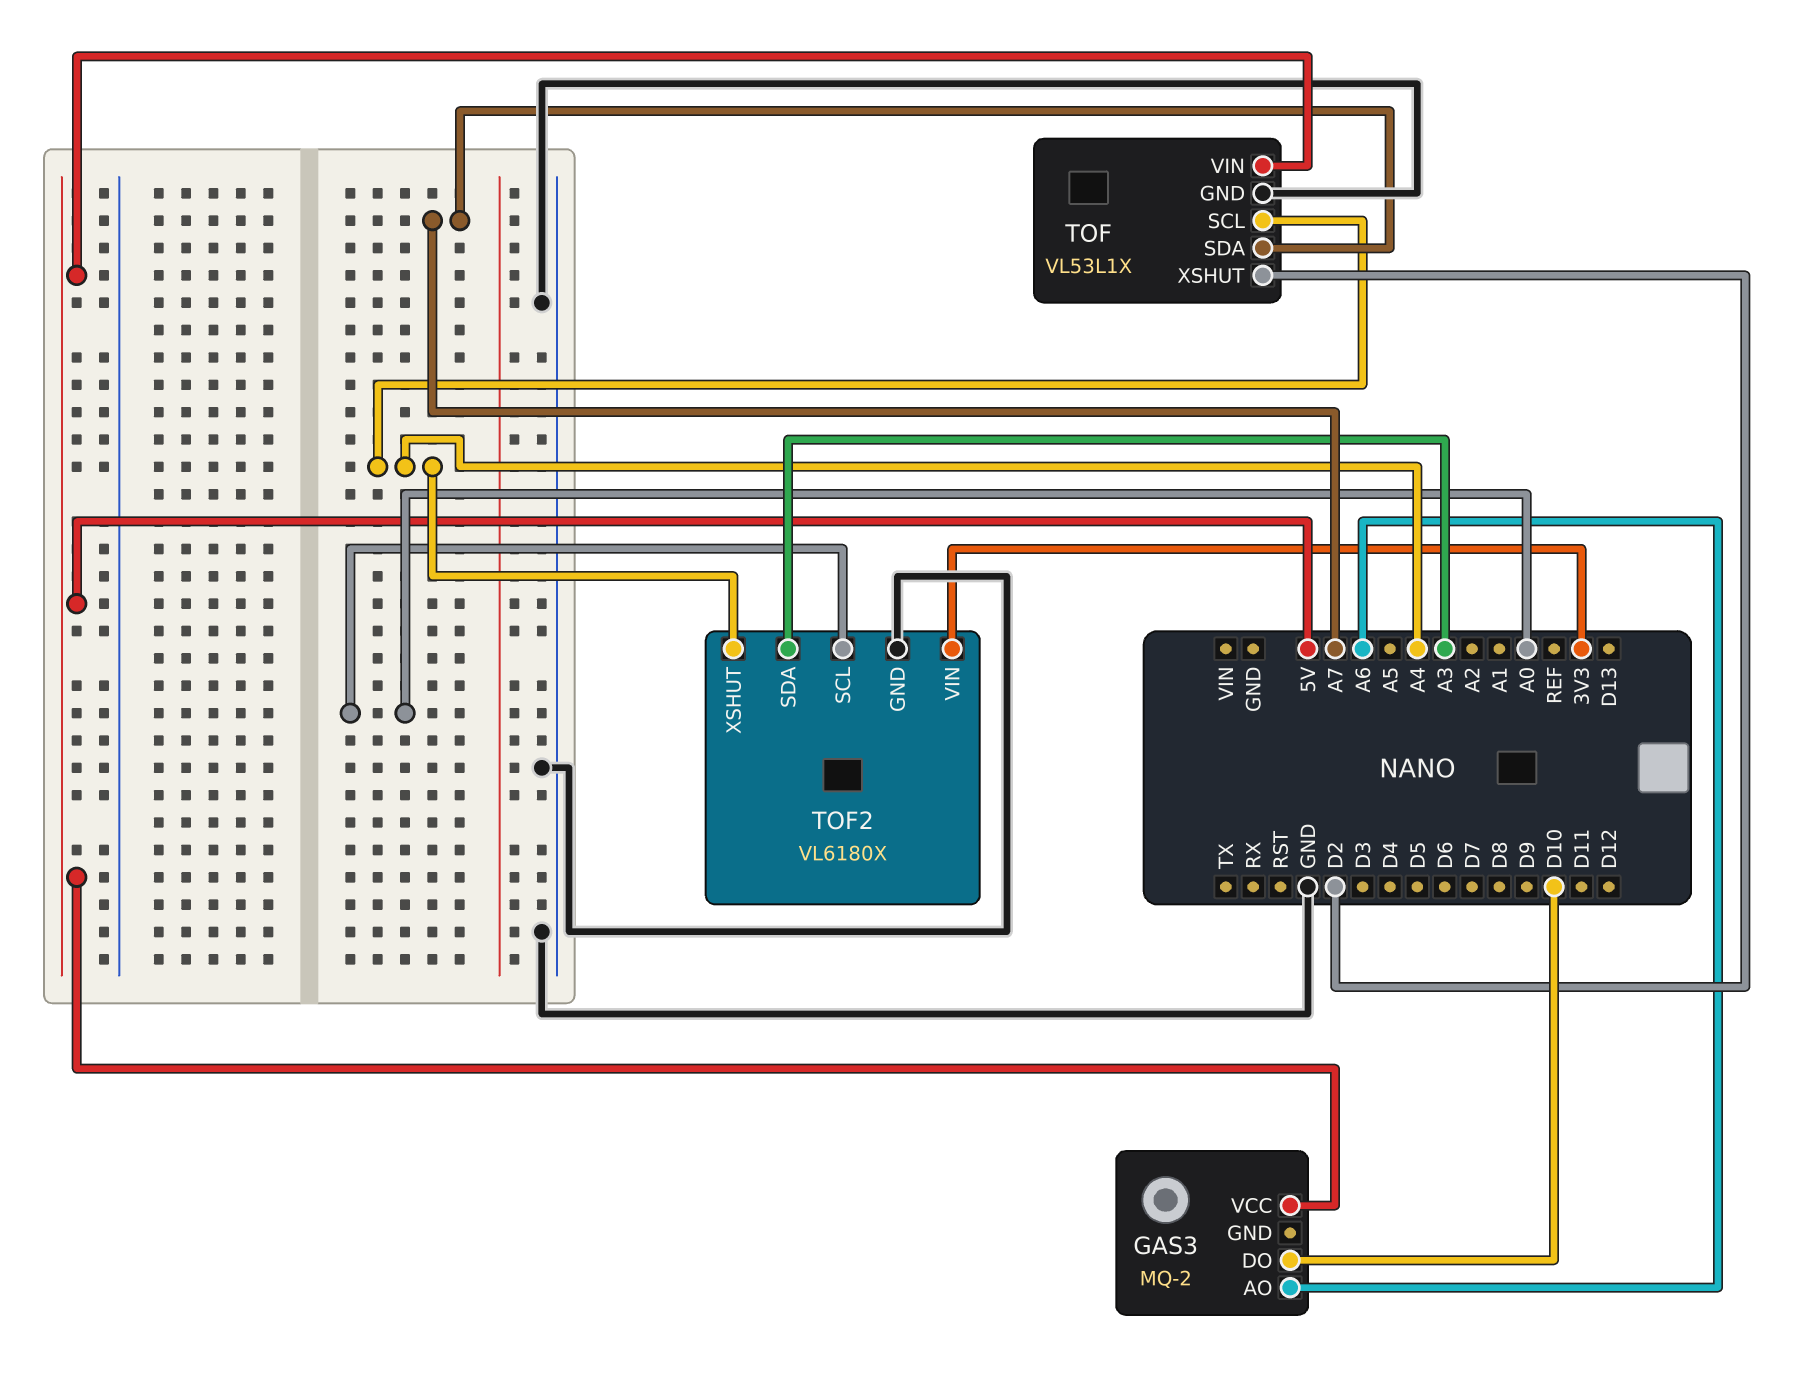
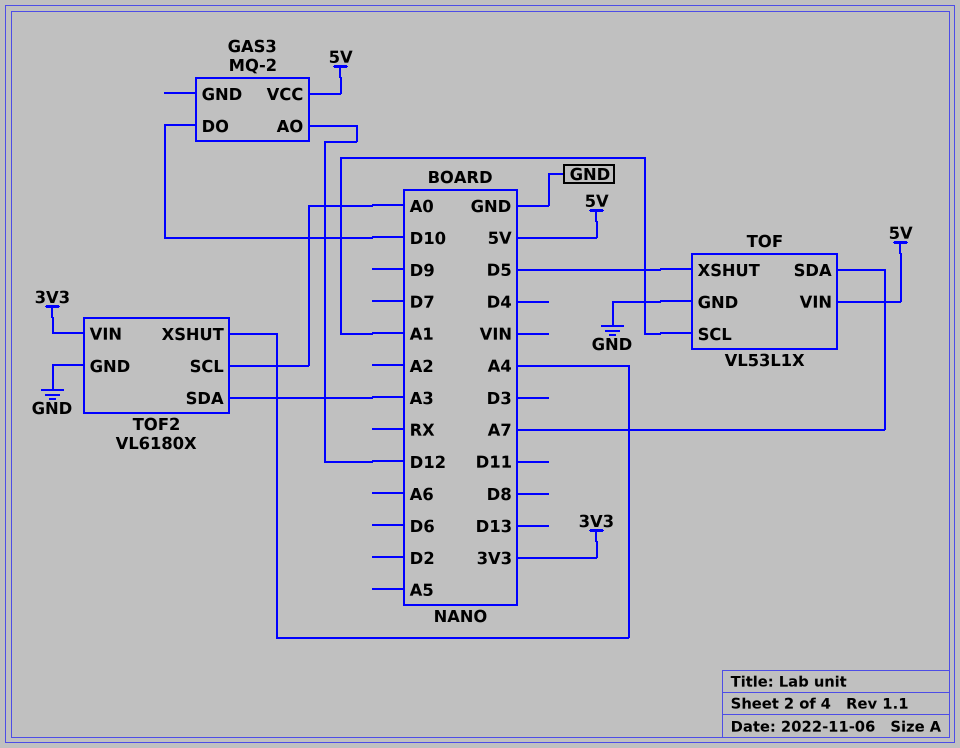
GAS3 pin AO: A6 -> D12
TOF pin SCL: A4 -> A1
TOF pin XSHUT: D2 -> D5

